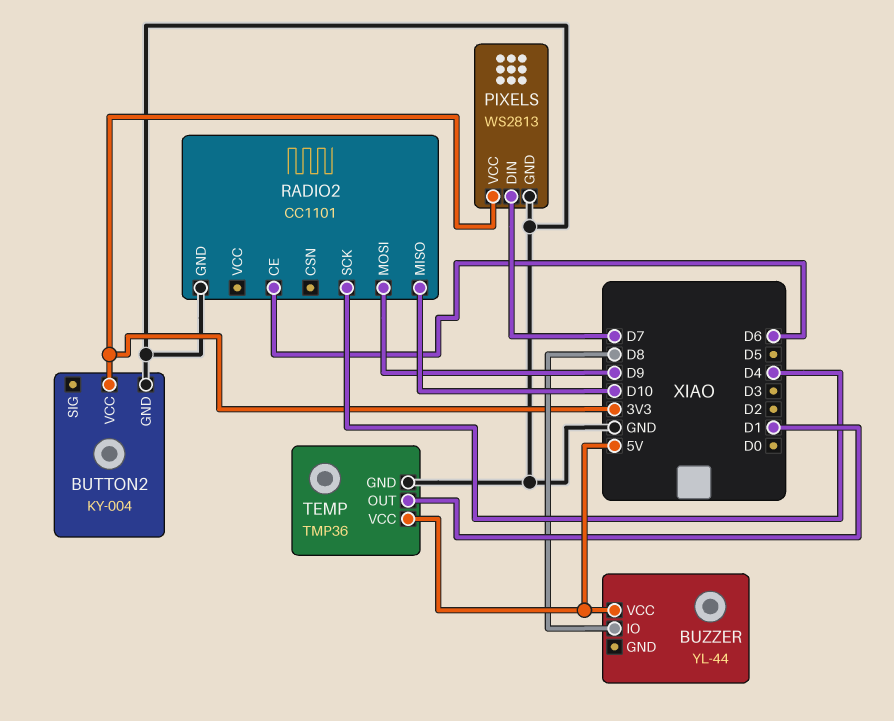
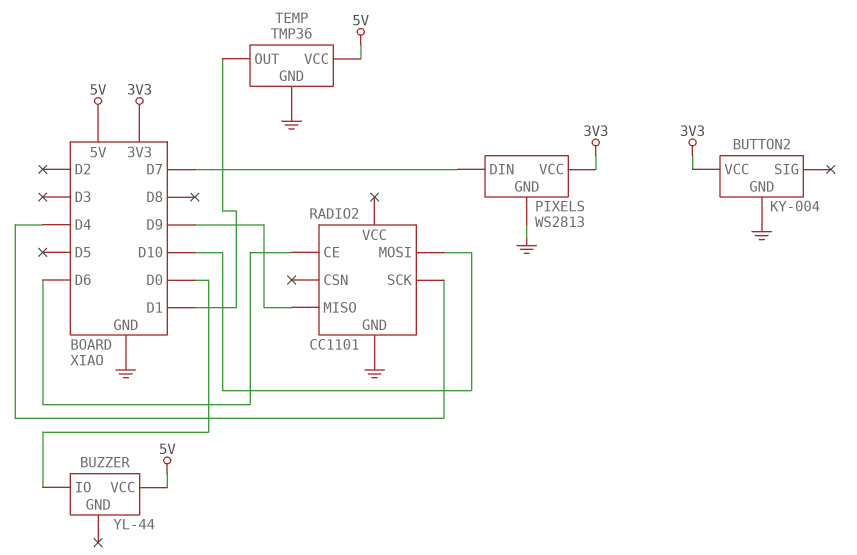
BUZZER pin IO: D8 -> D0
RADIO2 pin MISO: D10 -> D9
RADIO2 pin MOSI: D9 -> D10

